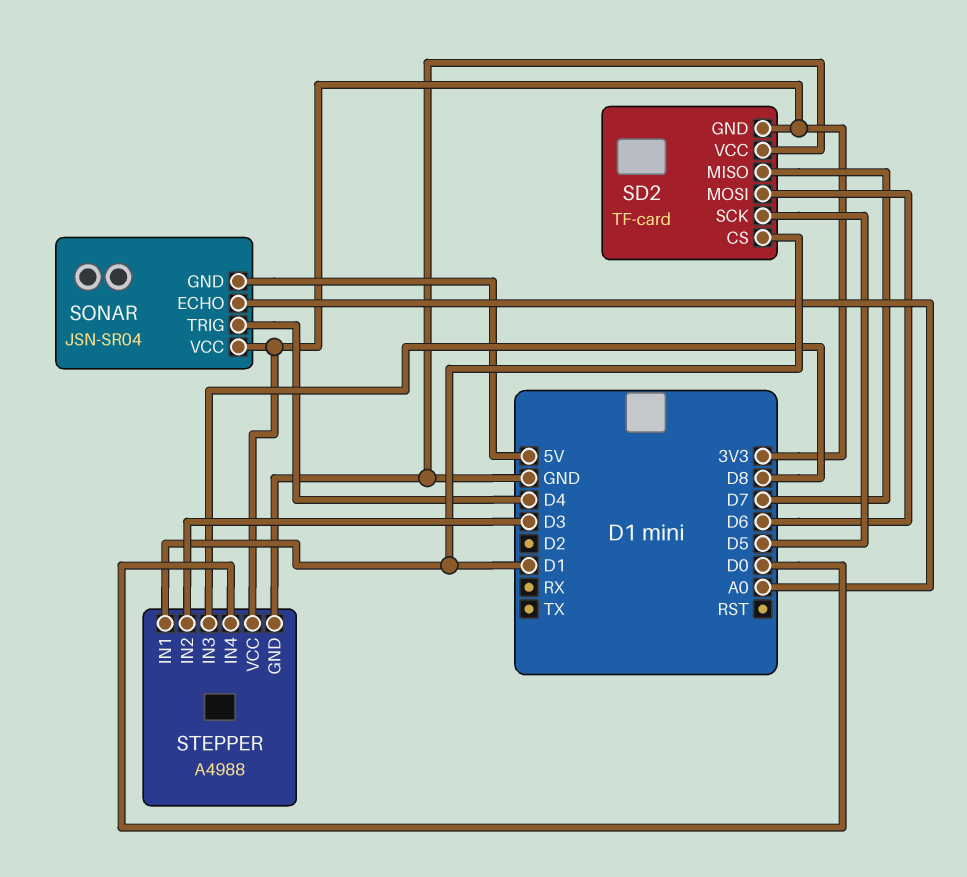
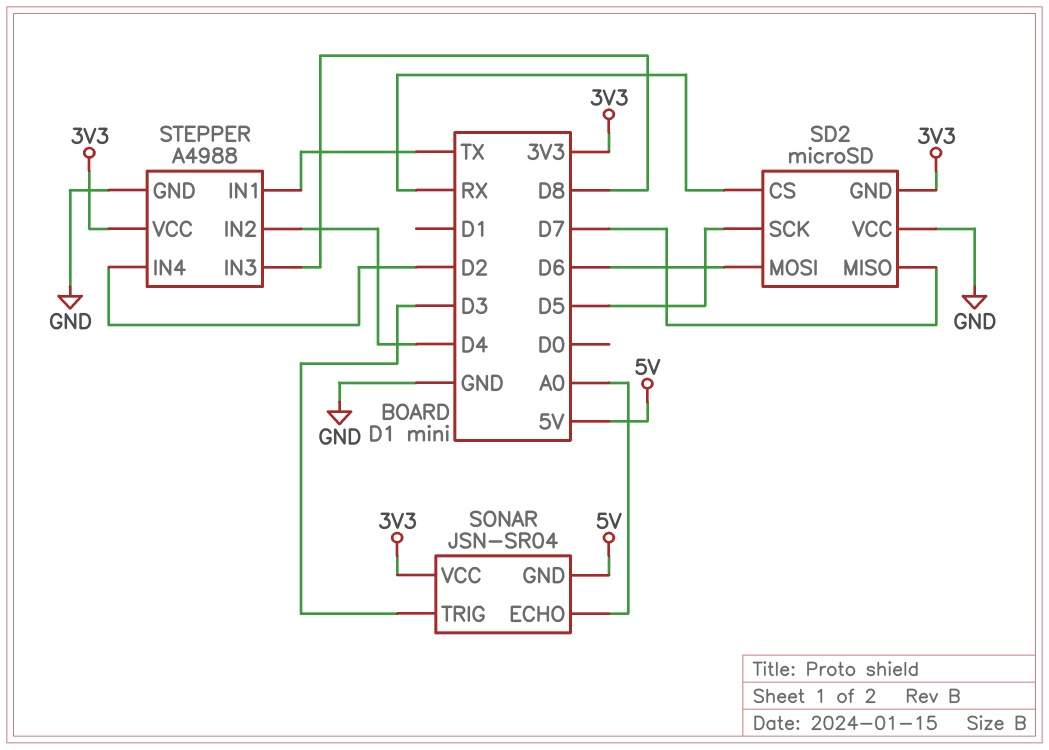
SD2: TF-card -> microSD
SD2 pin CS: D1 -> RX
SONAR pin TRIG: D4 -> D3
STEPPER pin IN1: D1 -> TX
STEPPER pin IN2: D3 -> D4
STEPPER pin IN4: D0 -> D2

